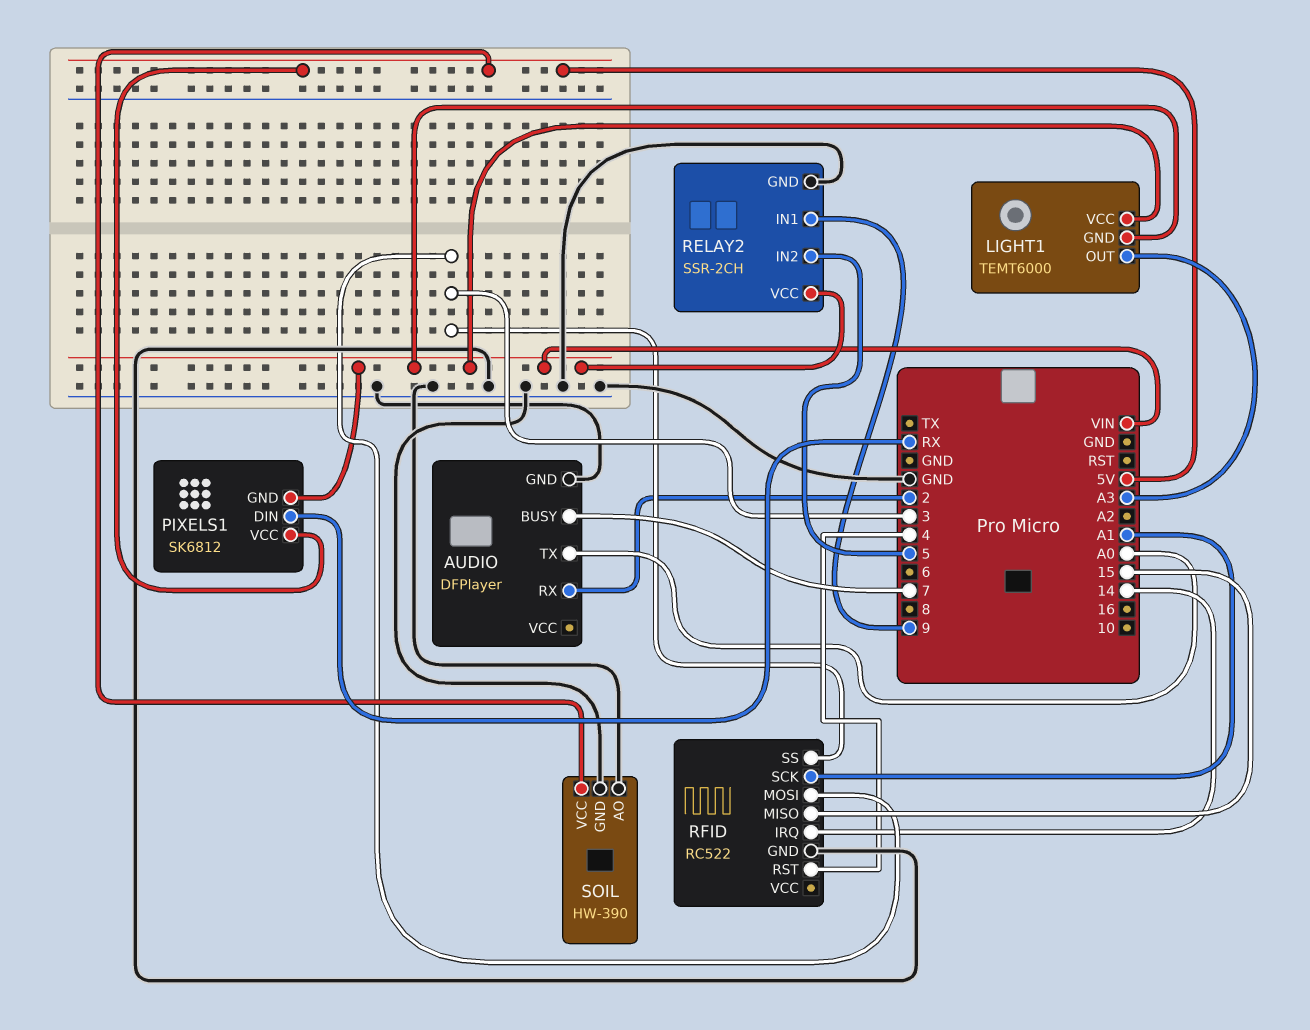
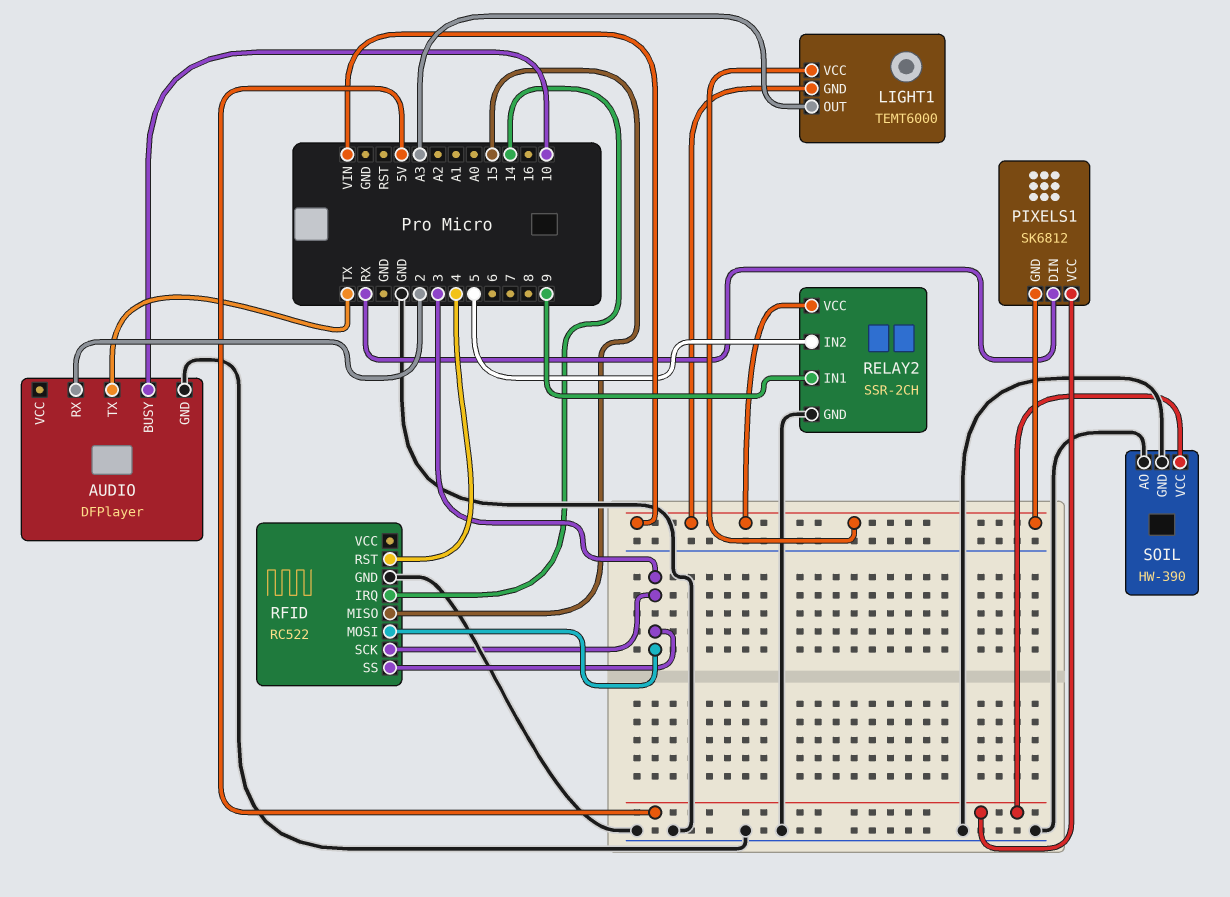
AUDIO pin BUSY: 7 -> 10
AUDIO pin TX: A0 -> TX
RFID pin SCK: A1 -> 3

